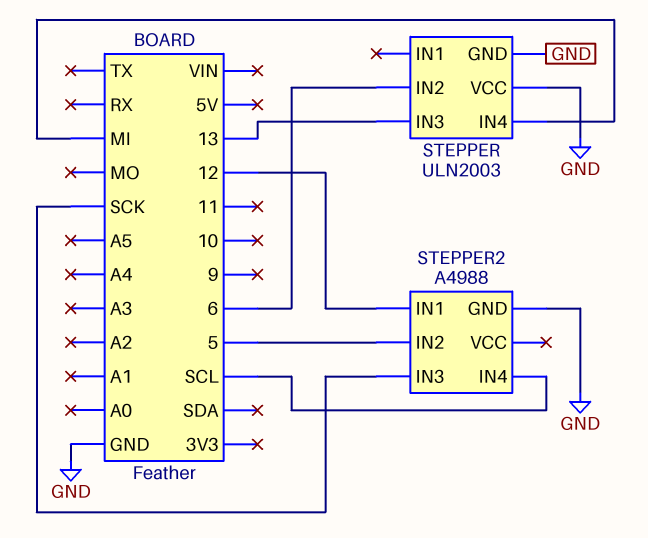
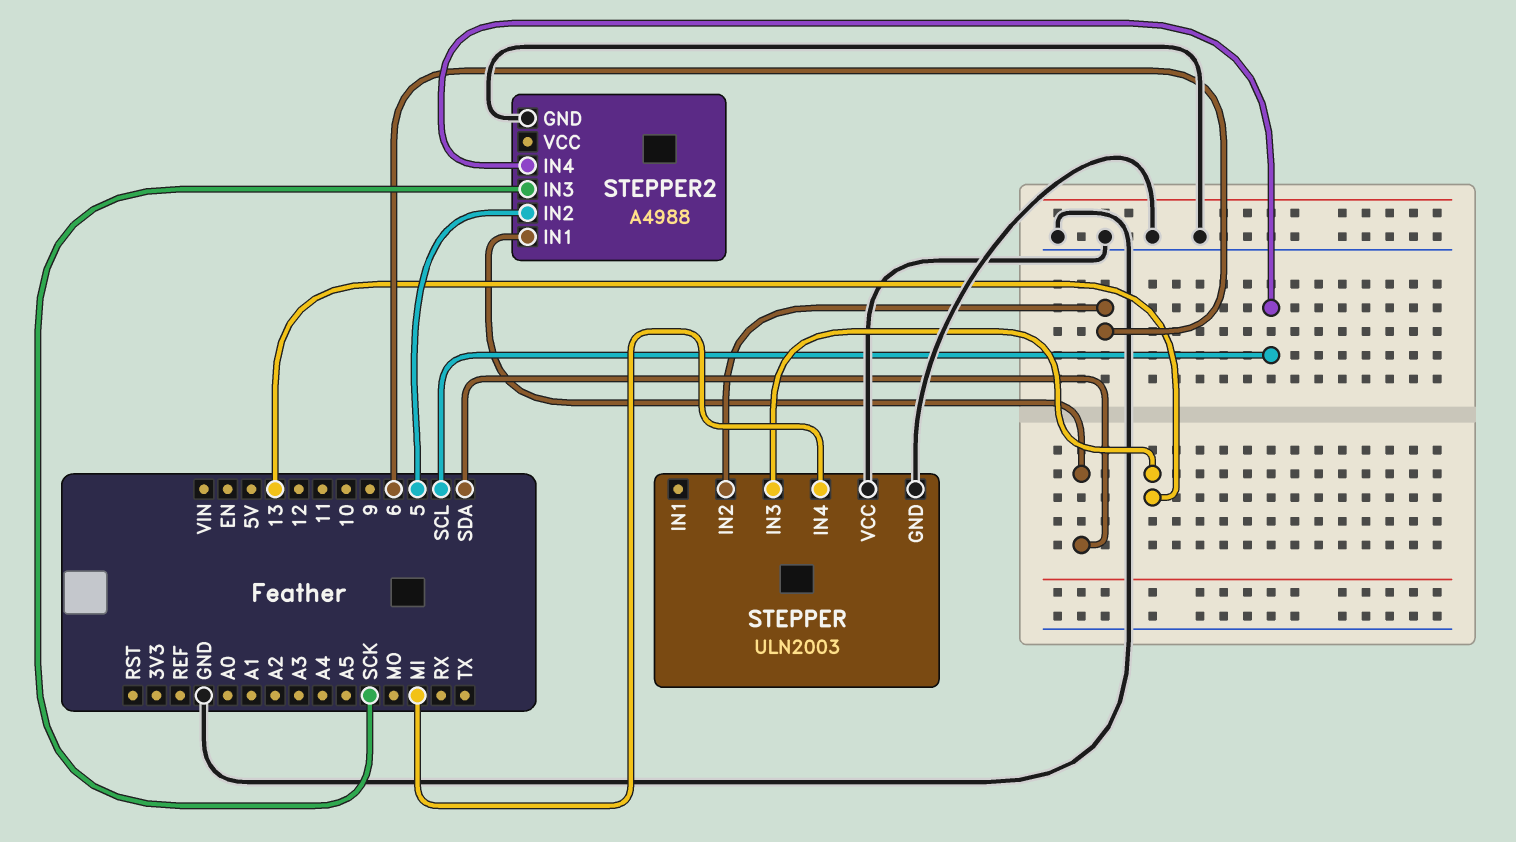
STEPPER2 pin IN1: 12 -> SDA

